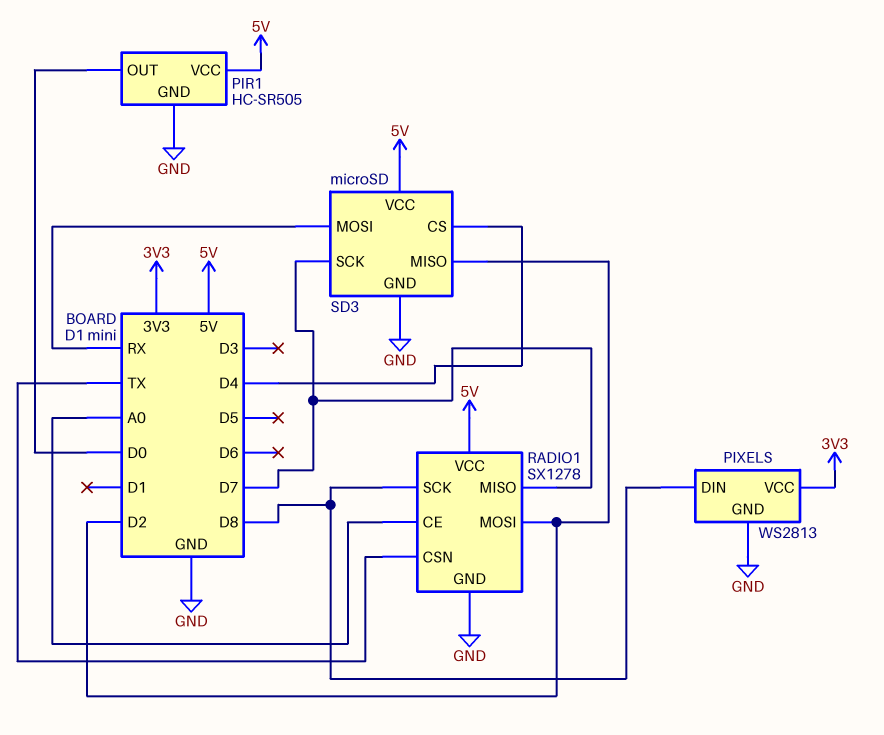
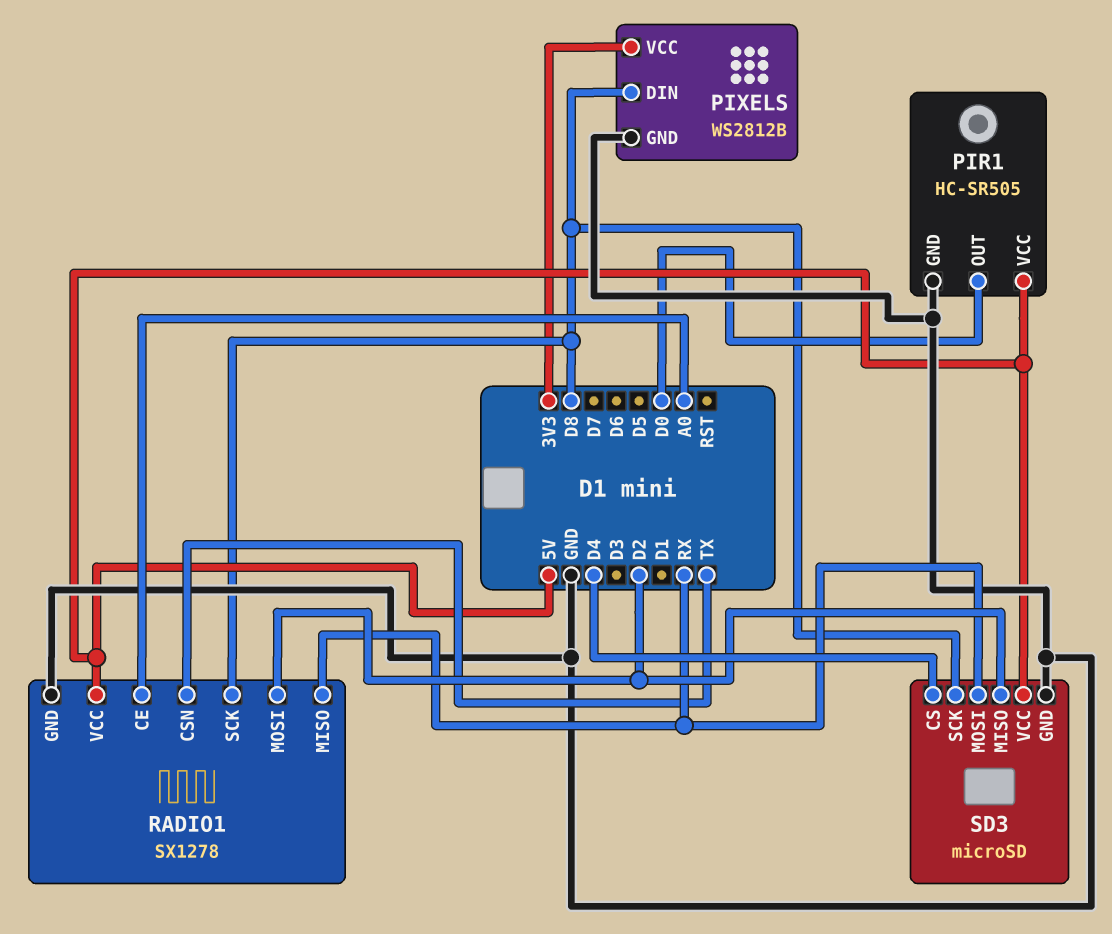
PIXELS: WS2813 -> WS2812B
RADIO1 pin MISO: D7 -> RX
SD3 pin SCK: D7 -> D8

